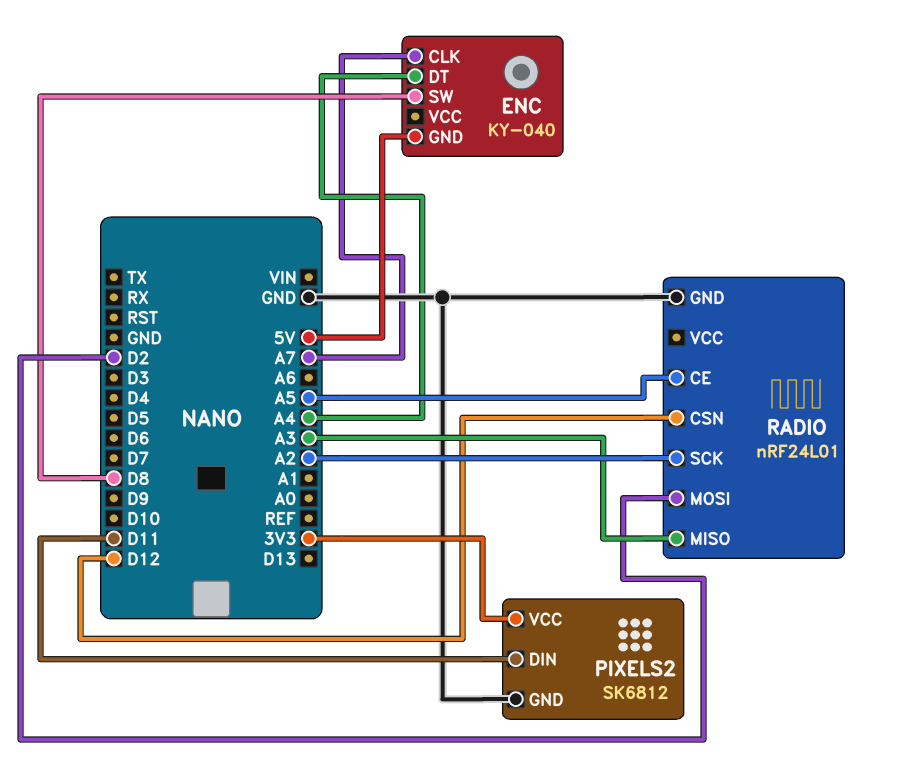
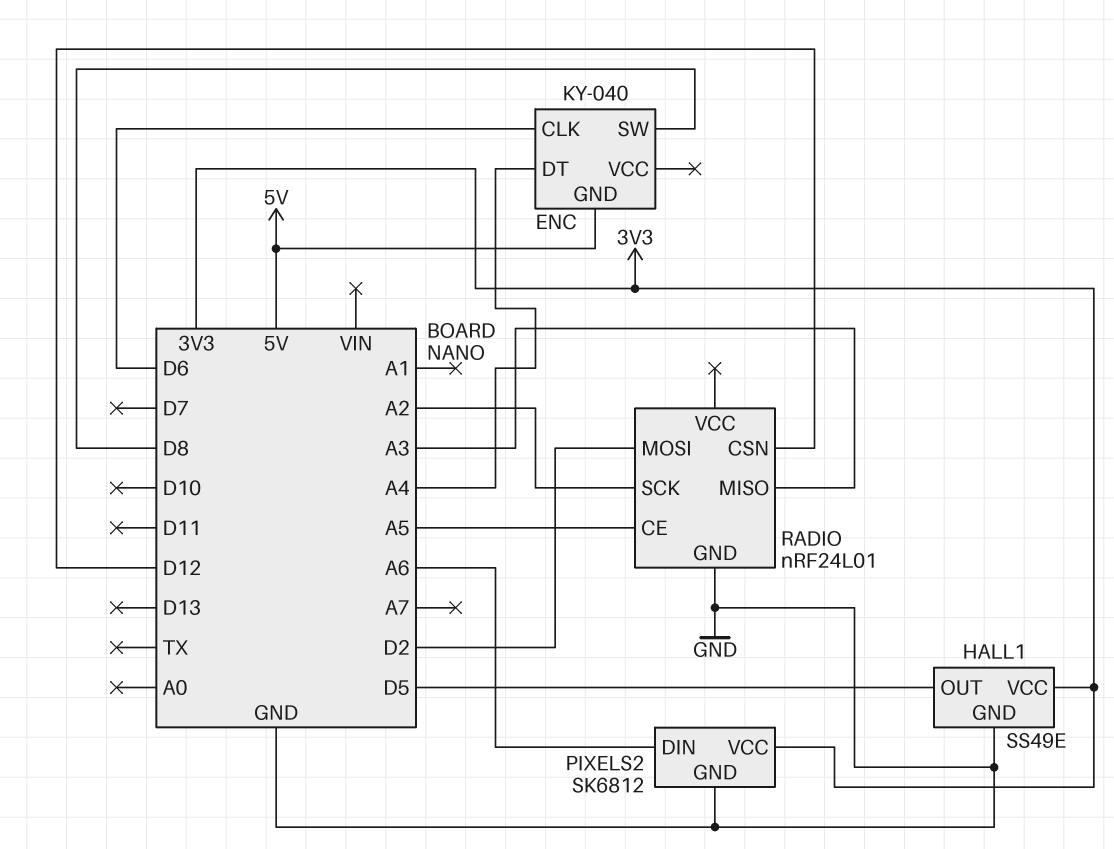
ENC pin CLK: A7 -> D6
HALL1: none -> SS49E
HALL1 pin GND: none -> GND
HALL1 pin OUT: none -> D5
HALL1 pin VCC: none -> 3V3
PIXELS2 pin DIN: D11 -> A6

